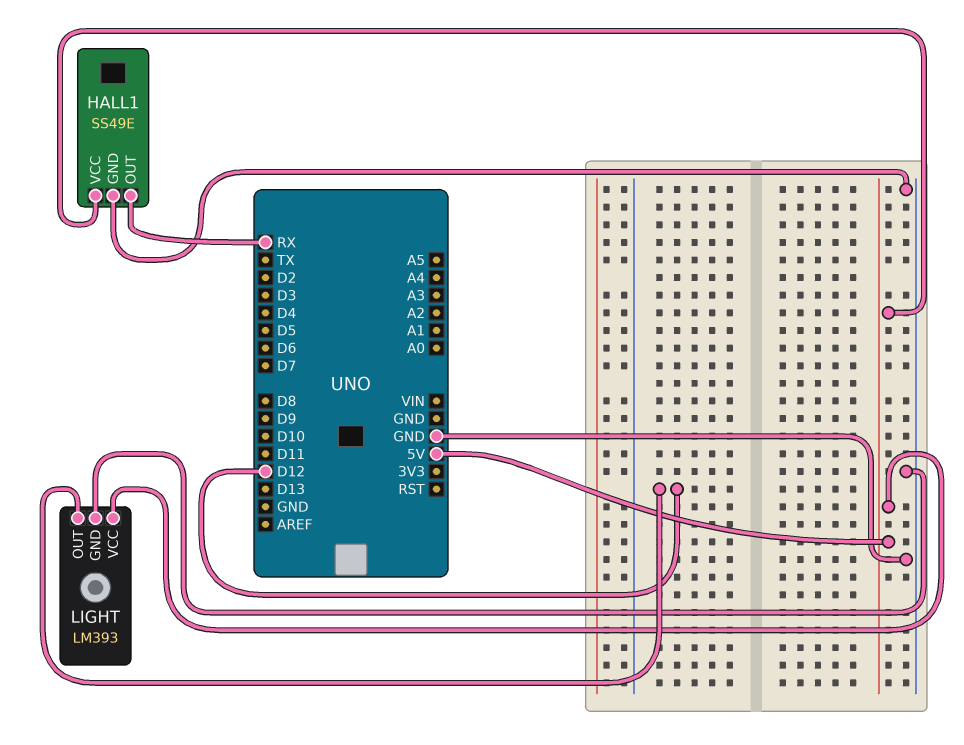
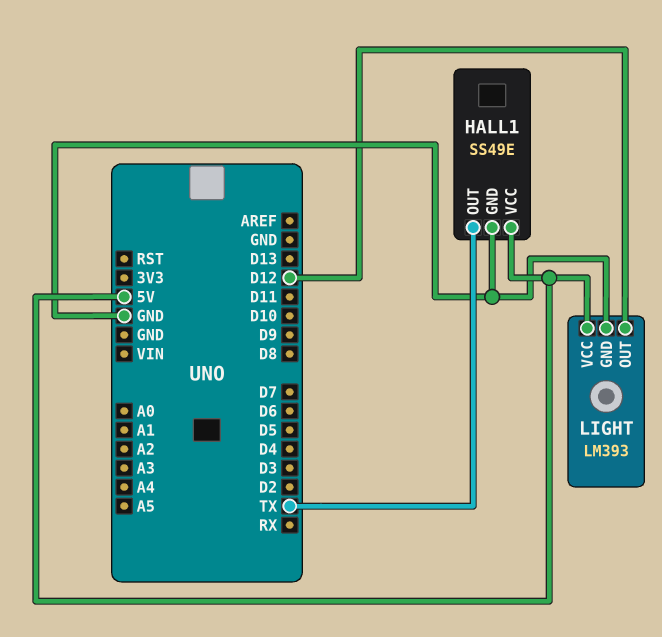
HALL1 pin OUT: RX -> TX

